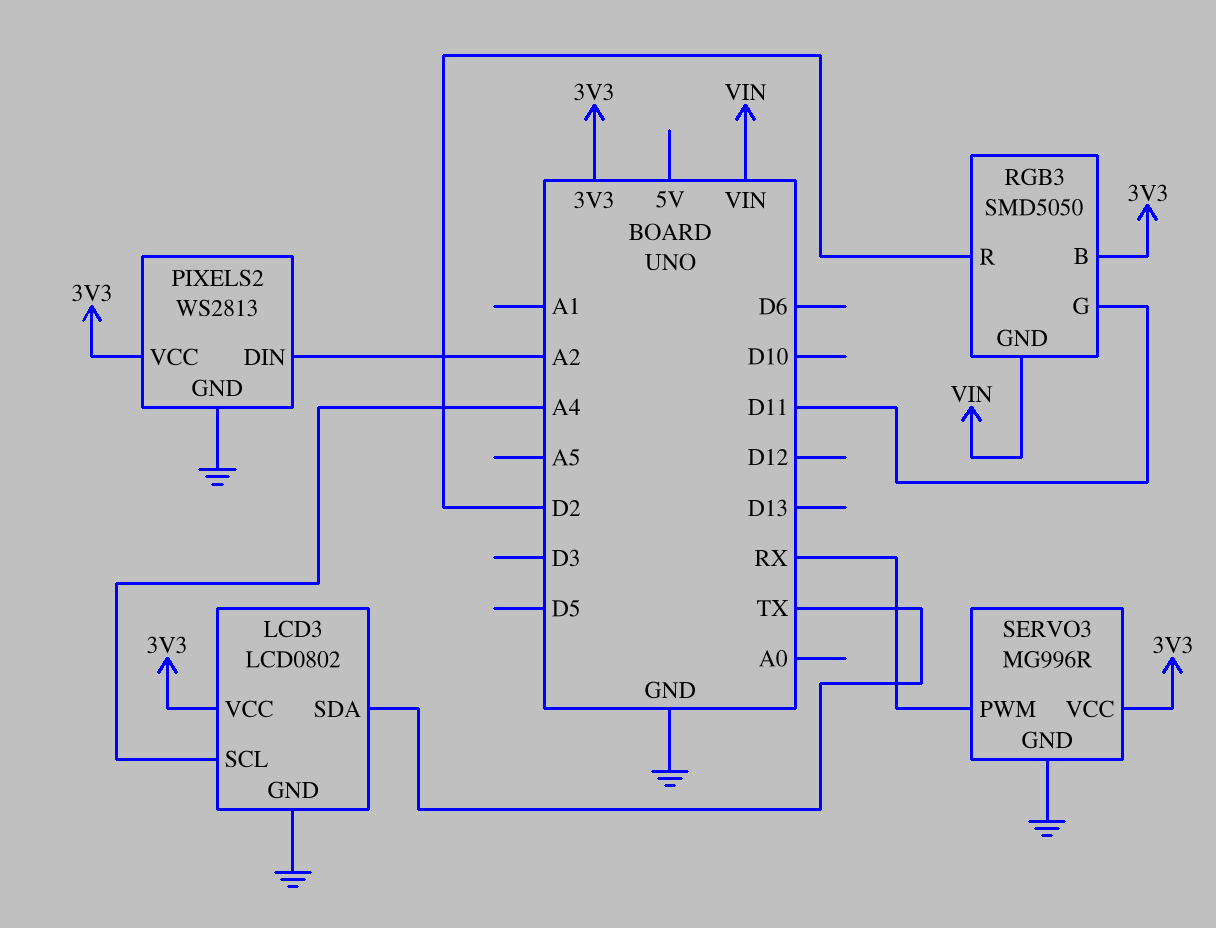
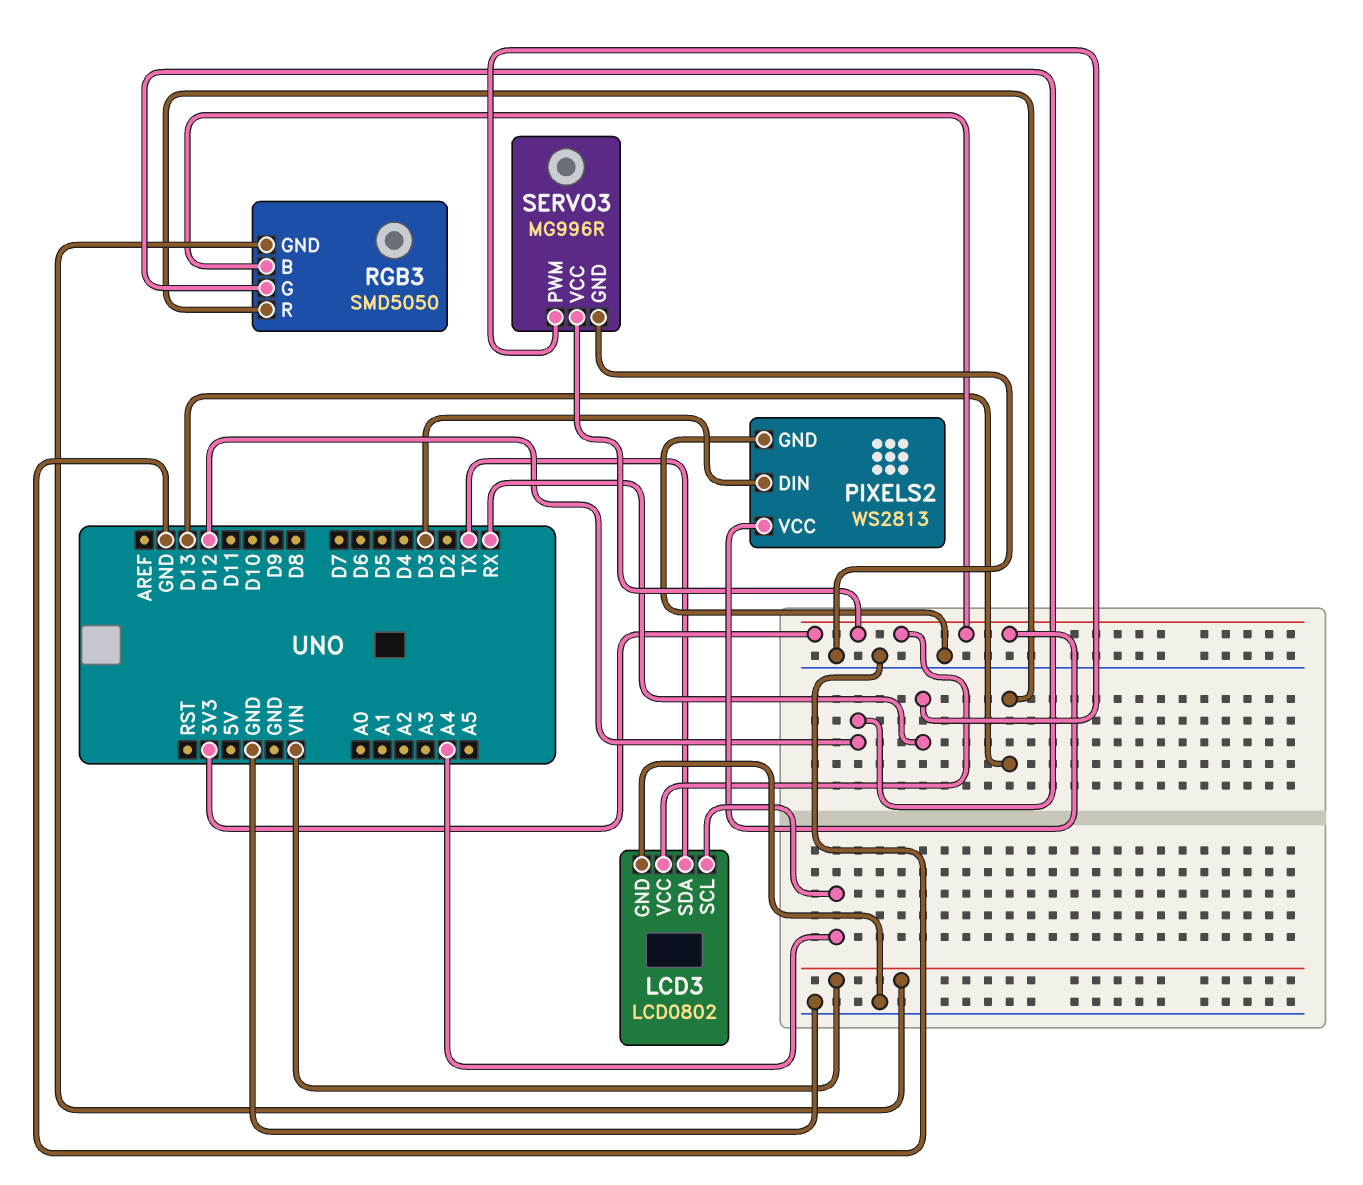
PIXELS2 pin DIN: A2 -> D3
RGB3 pin G: D11 -> D12
RGB3 pin R: D2 -> D13

